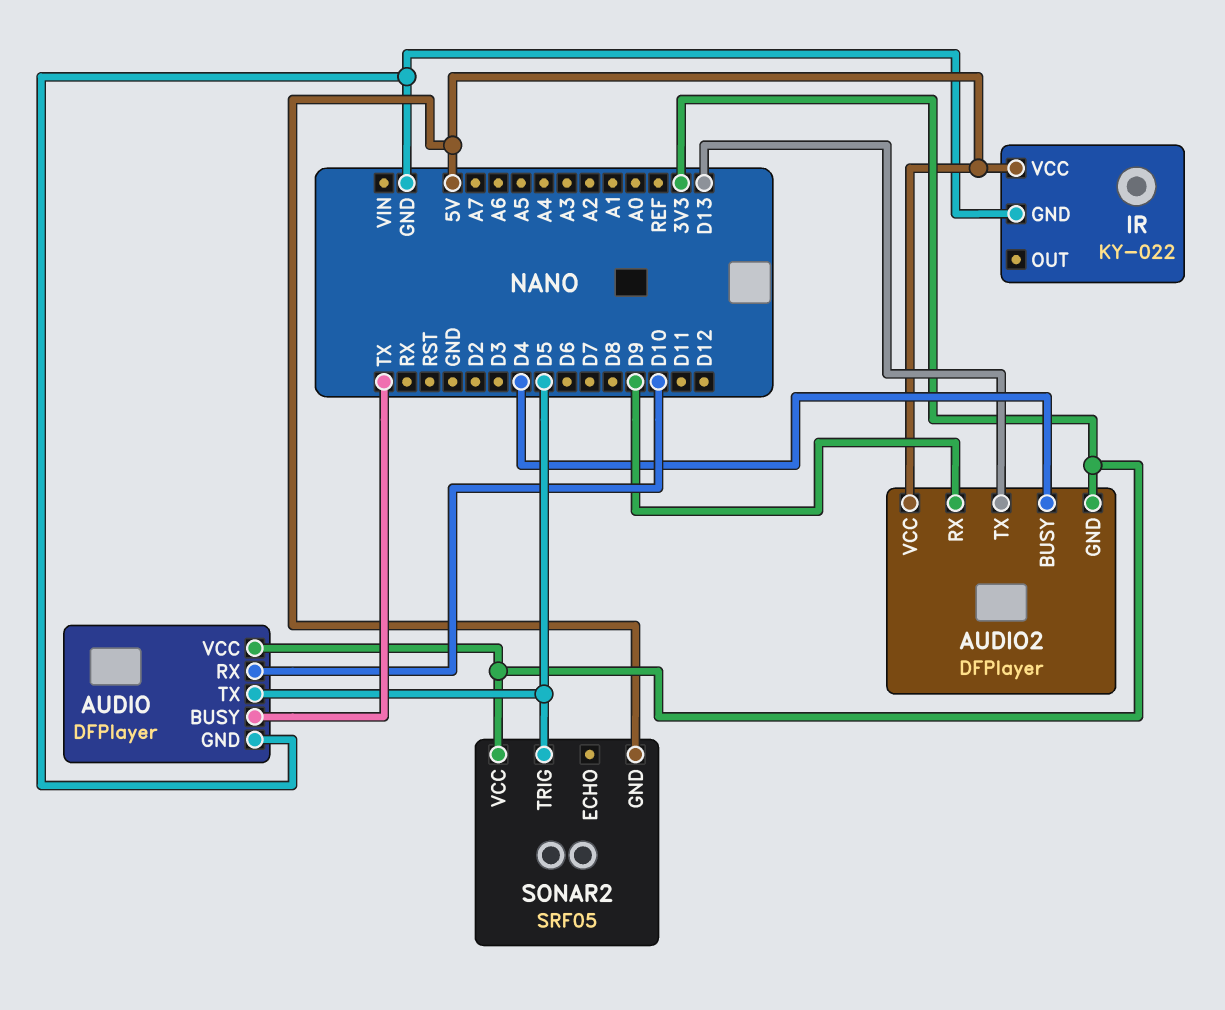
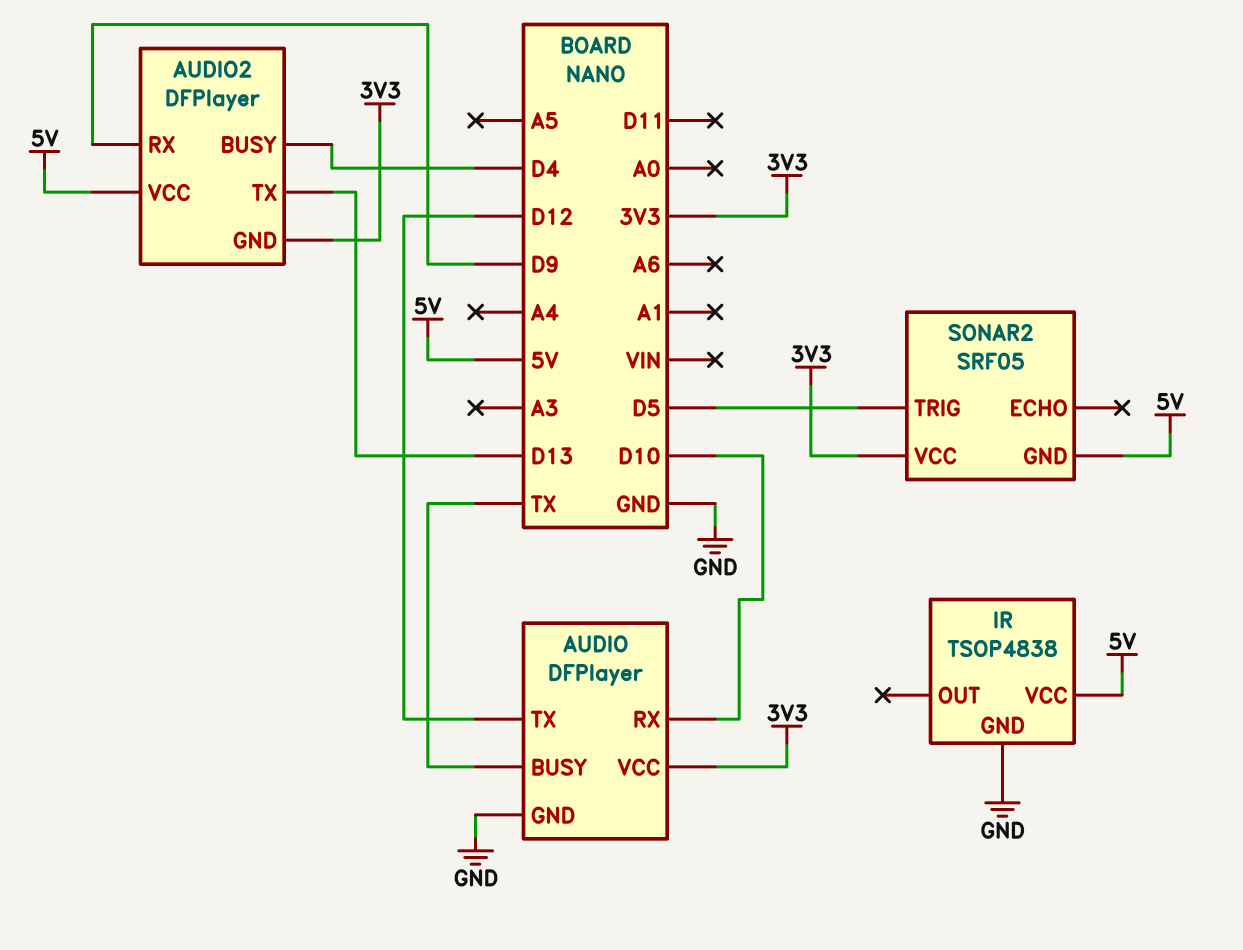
AUDIO pin TX: D5 -> D12
IR: KY-022 -> TSOP4838

